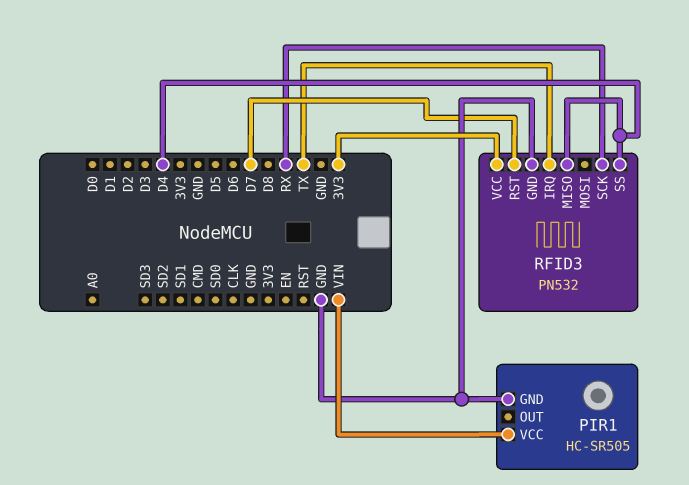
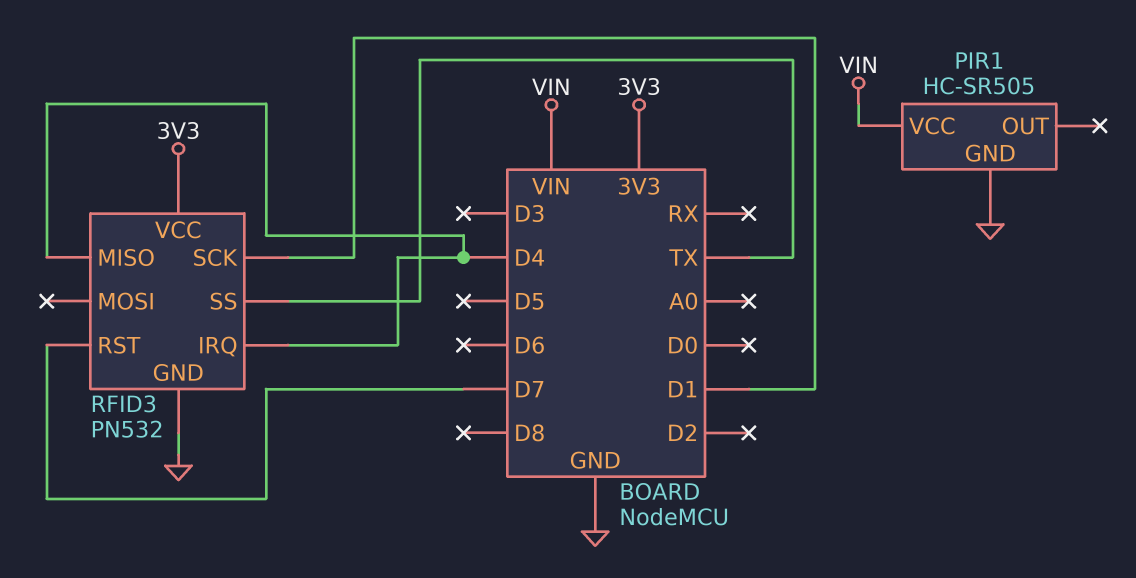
RFID3 pin IRQ: TX -> D4
RFID3 pin SCK: RX -> D1
RFID3 pin SS: D4 -> TX

